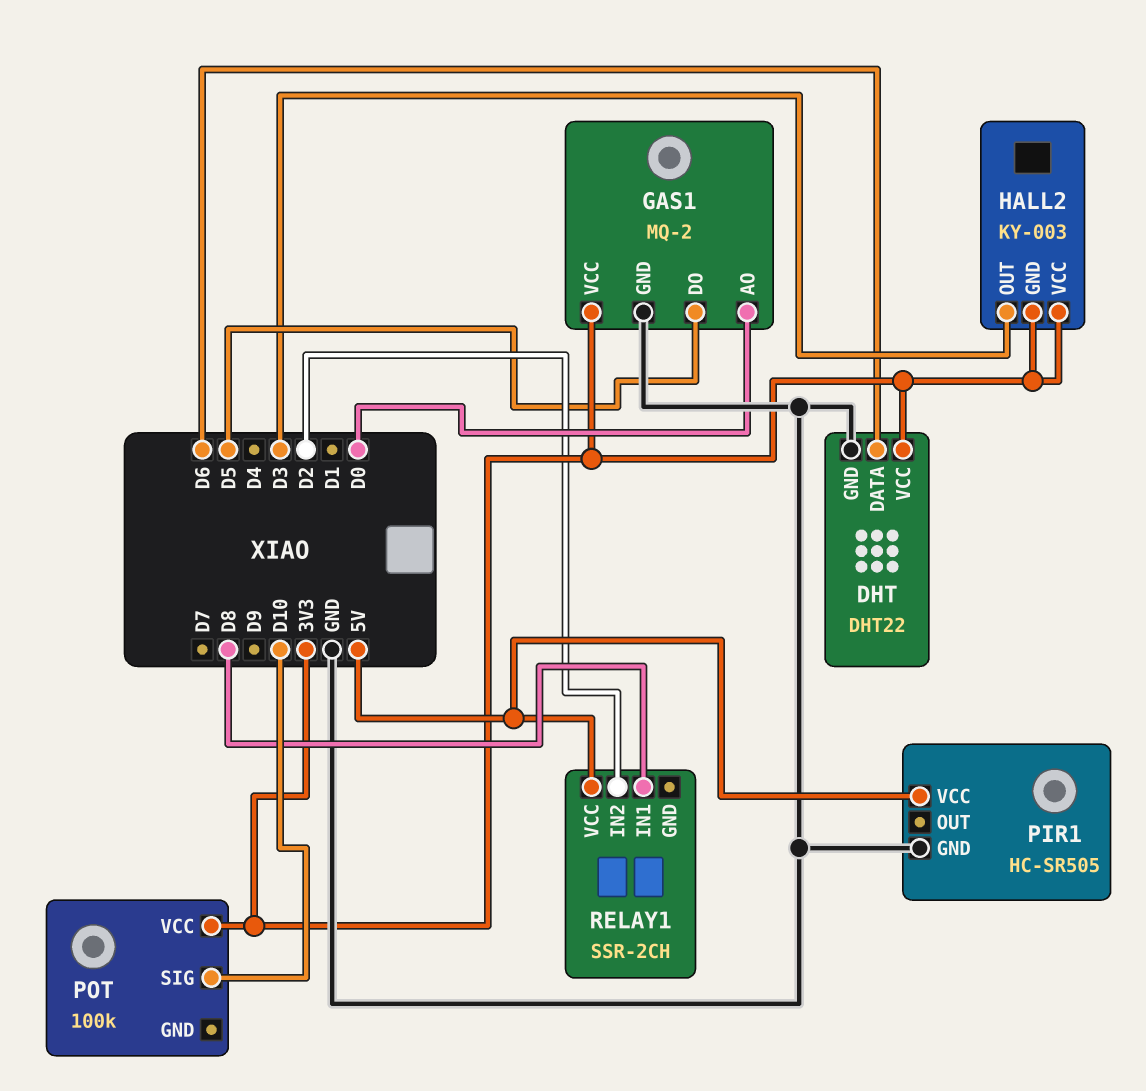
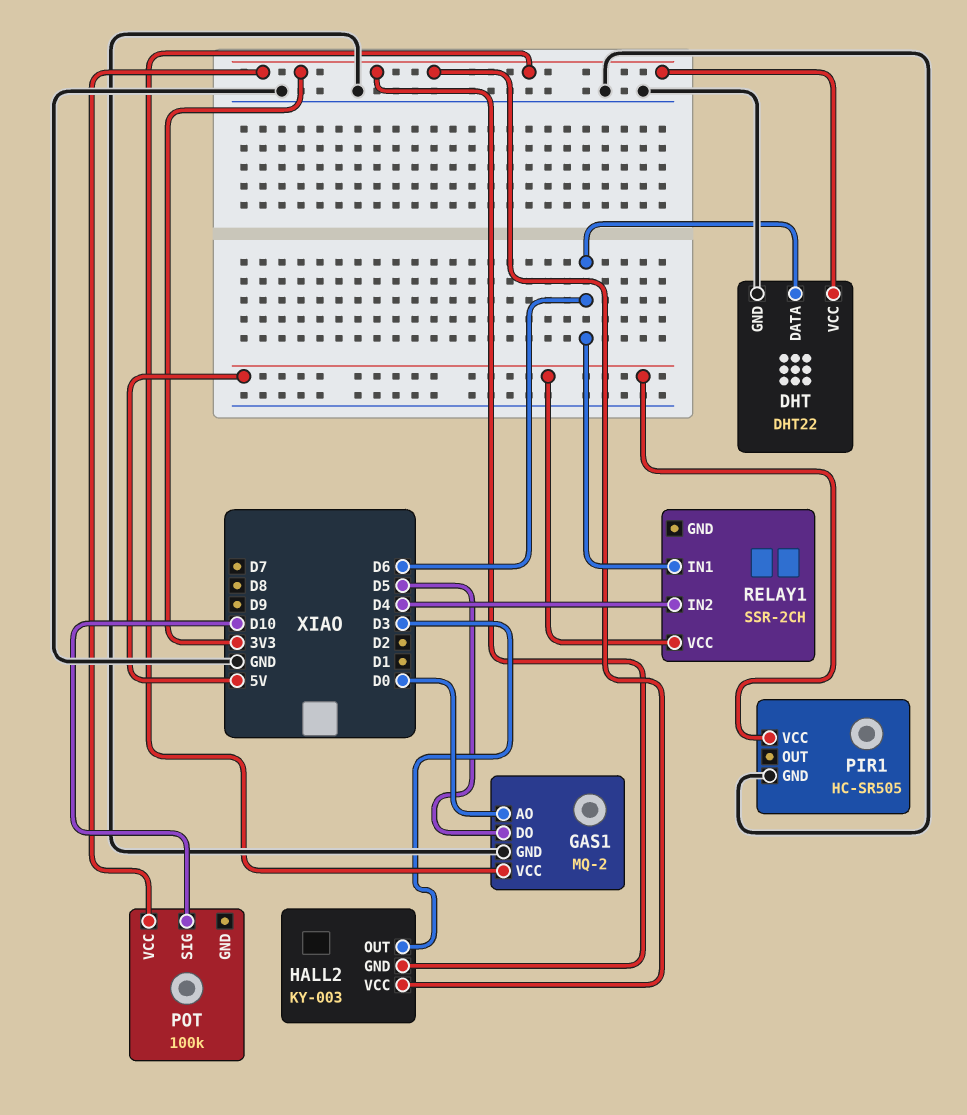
RELAY1 pin IN1: D8 -> D6
RELAY1 pin IN2: D2 -> D4

